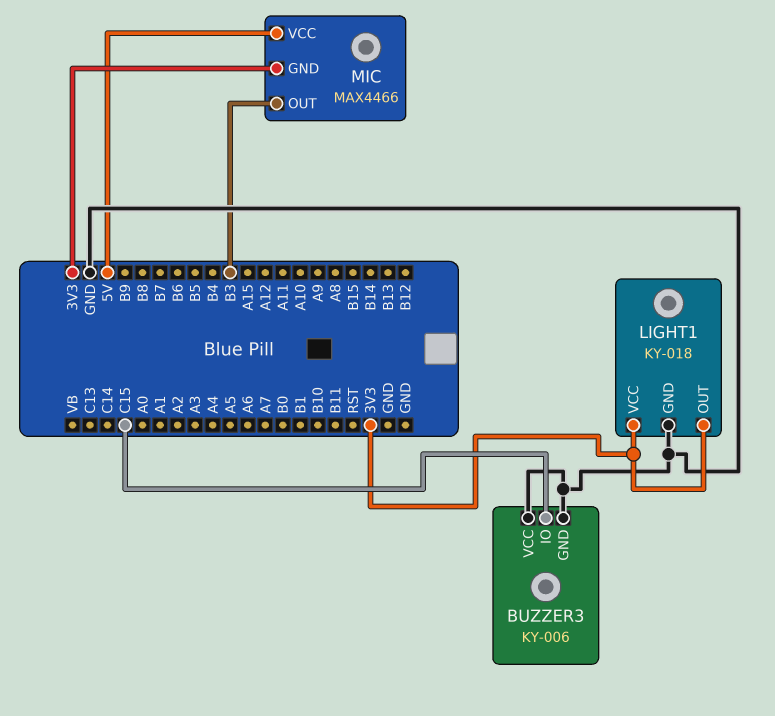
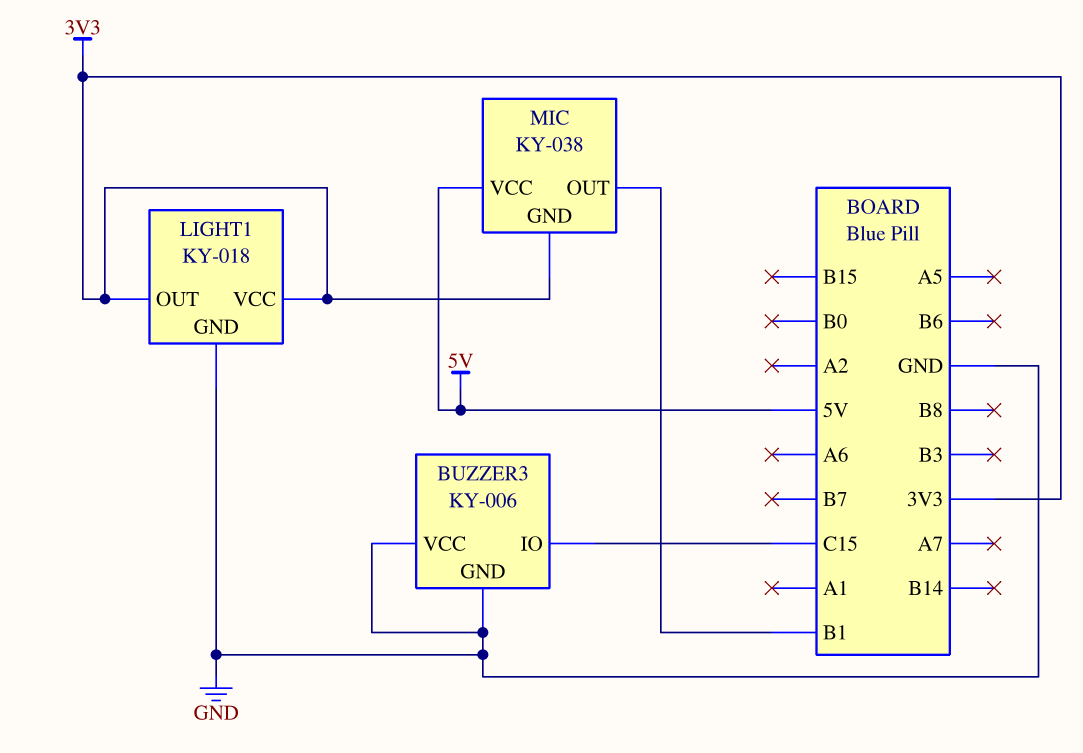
MIC: MAX4466 -> KY-038
MIC pin OUT: B3 -> B1

